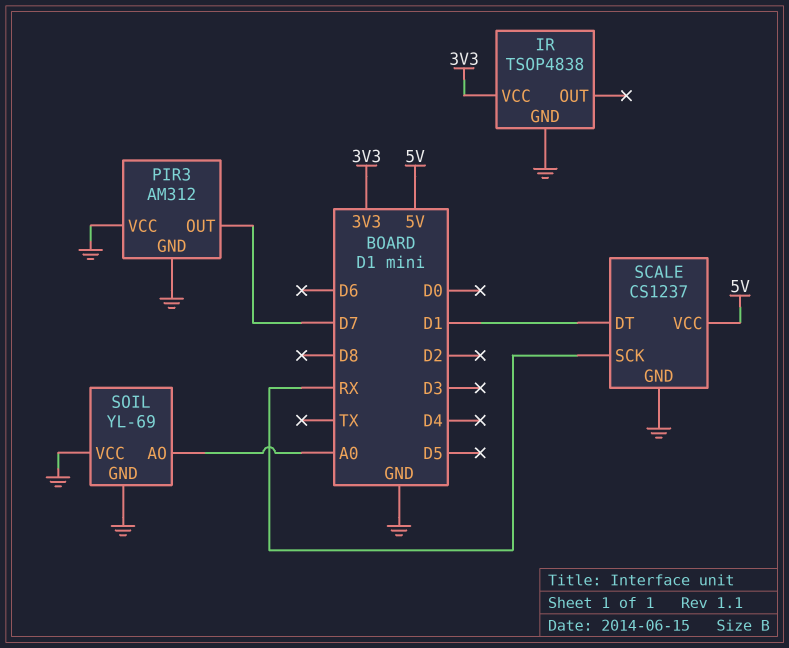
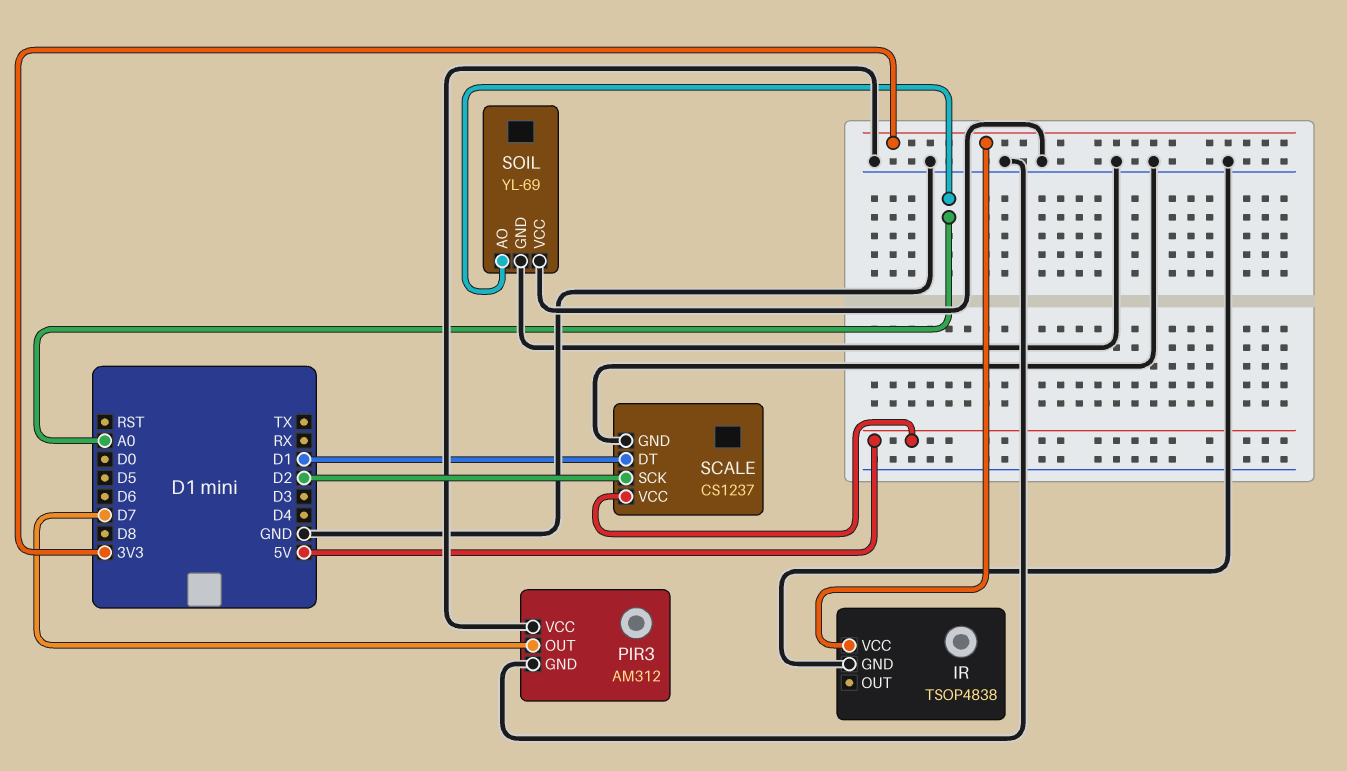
SCALE pin SCK: RX -> D2

